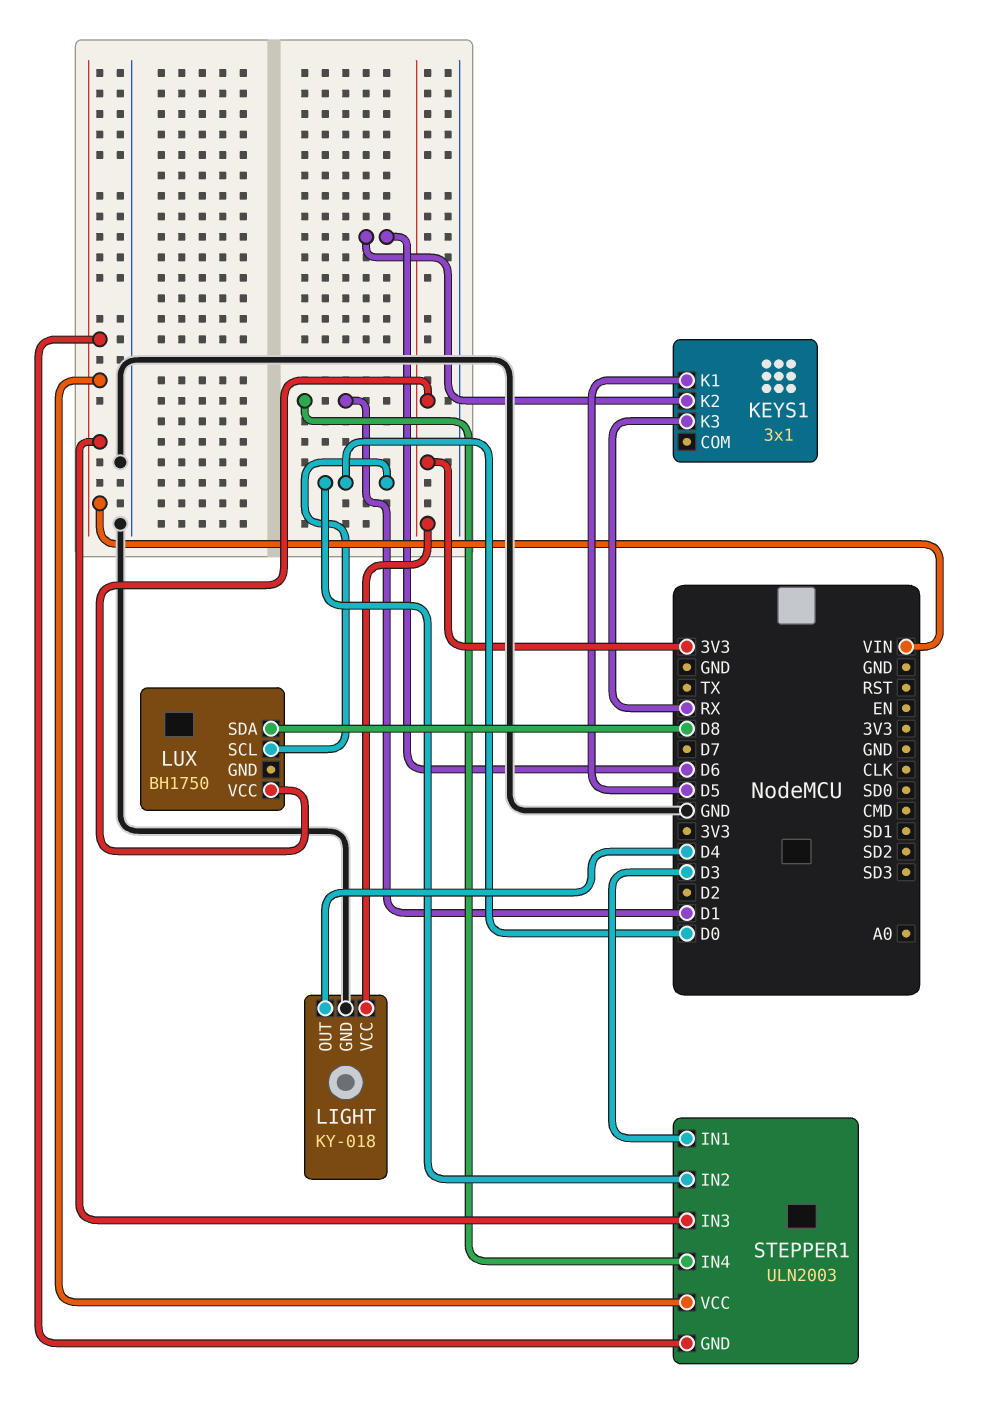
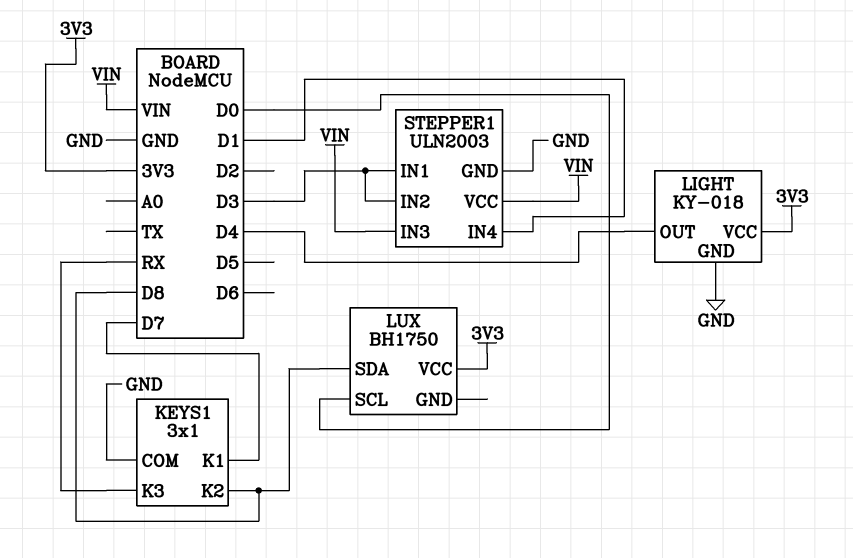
KEYS1 pin COM: none -> GND
KEYS1 pin K1: D5 -> D7
KEYS1 pin K2: D6 -> D8
STEPPER1 pin GND: VIN -> GND
STEPPER1 pin IN2: D0 -> D3

